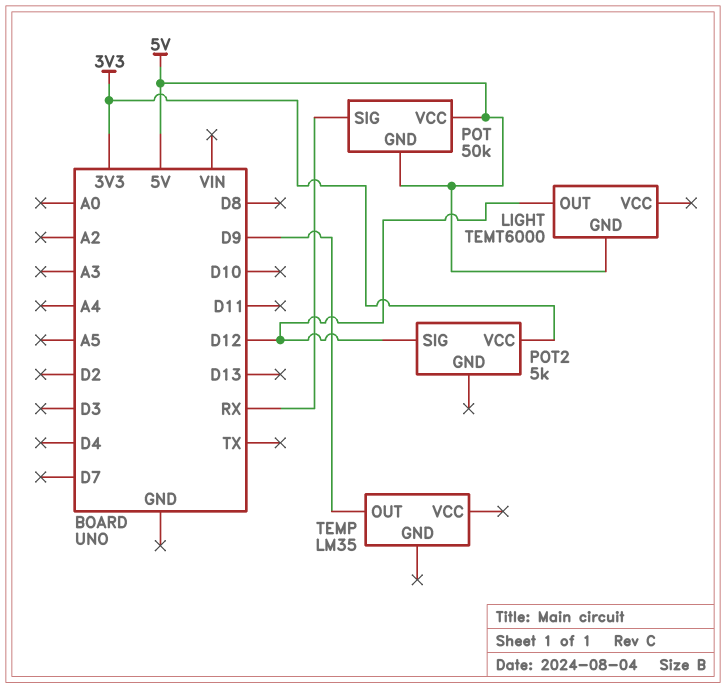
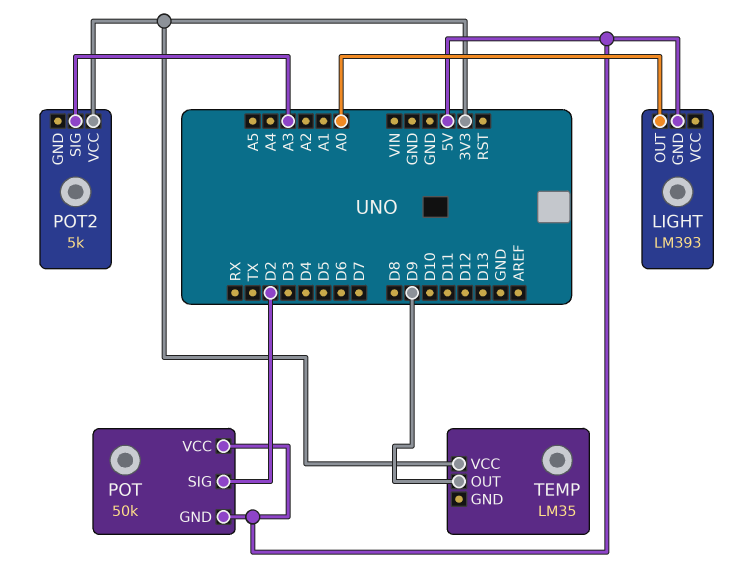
LIGHT: TEMT6000 -> LM393
LIGHT pin OUT: D12 -> A0
POT pin SIG: RX -> D2
POT2 pin SIG: D12 -> A3
TEMP pin VCC: none -> 3V3

